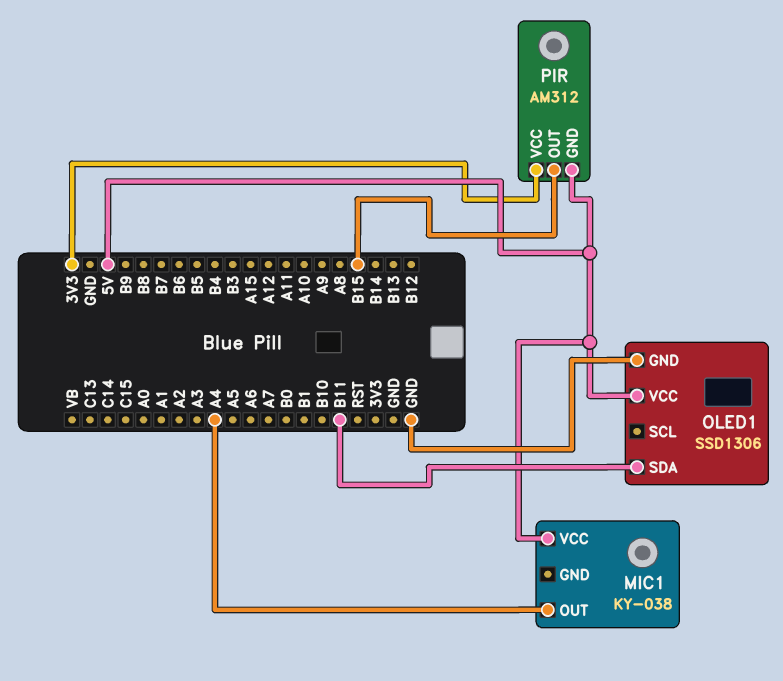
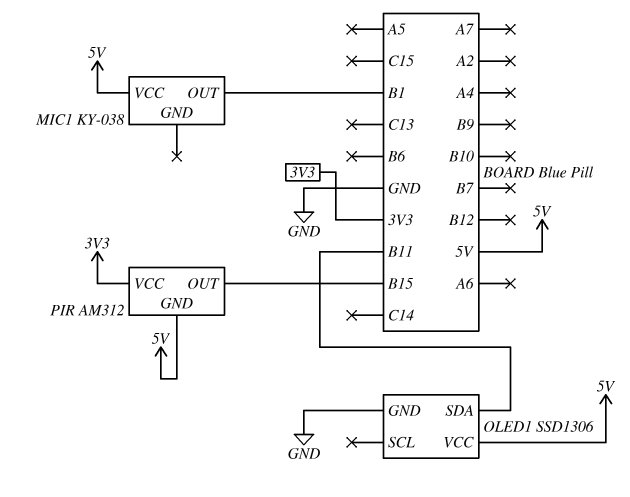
MIC1 pin OUT: A4 -> B1

